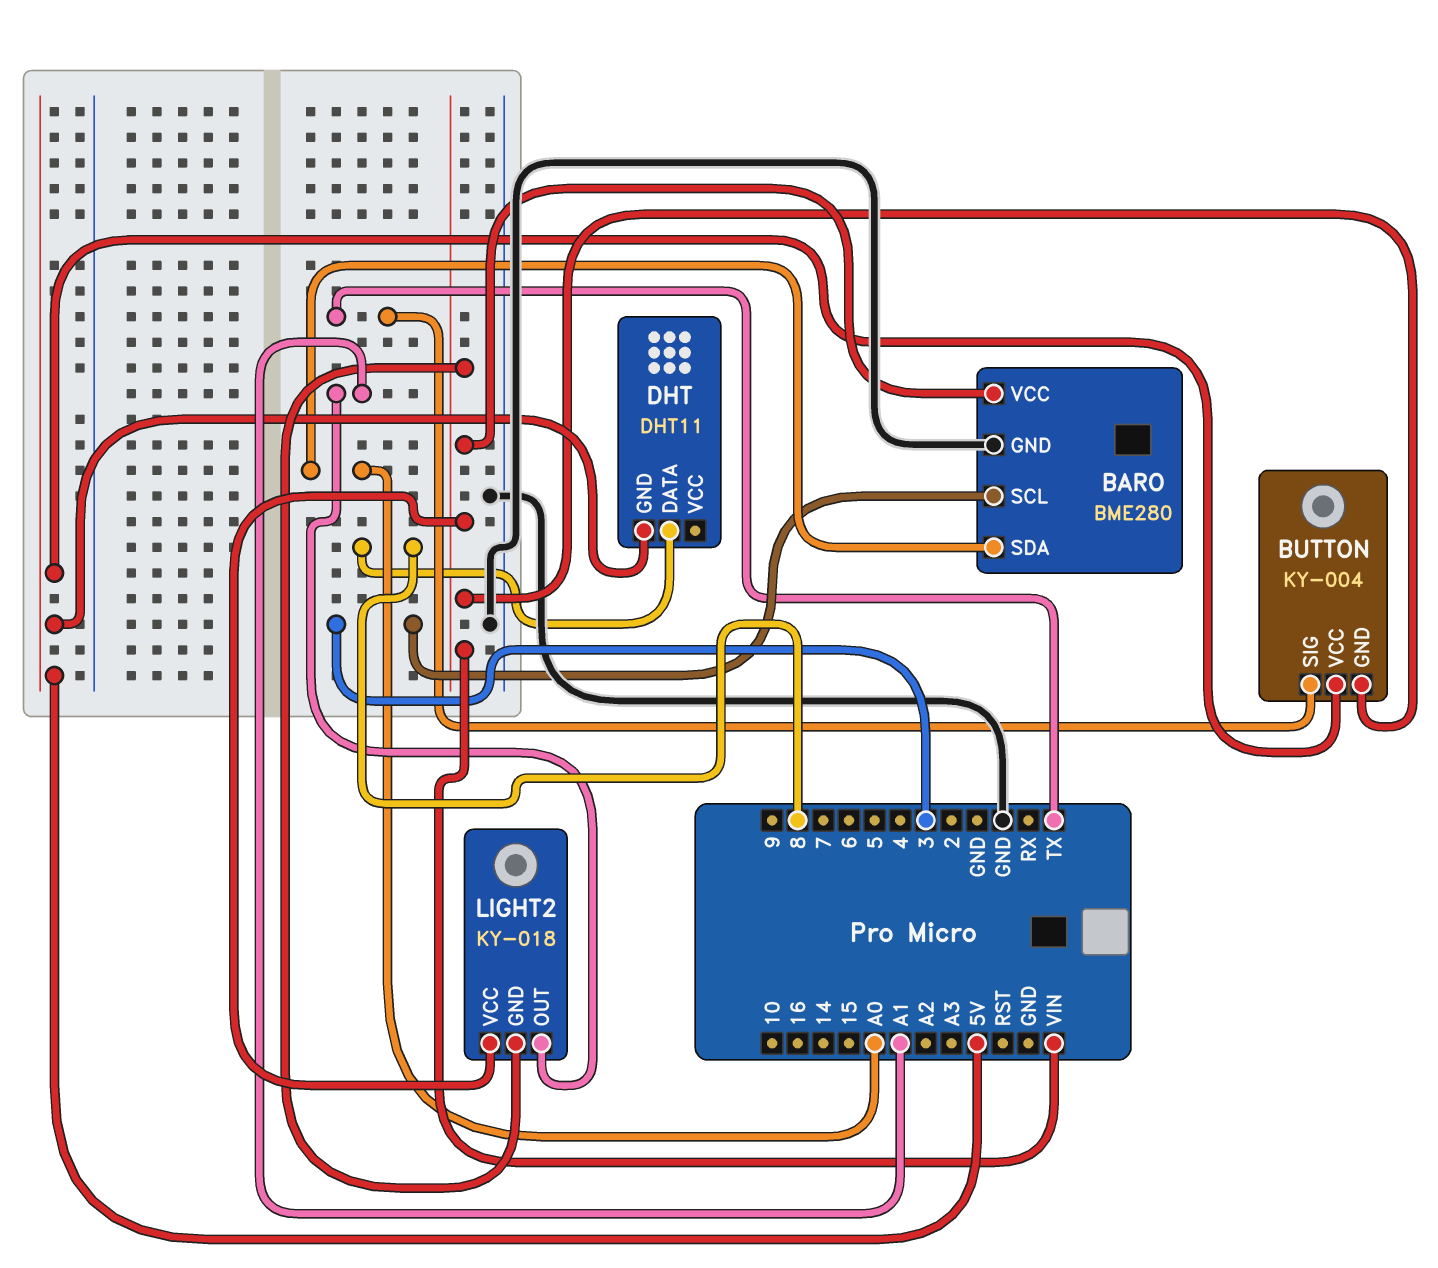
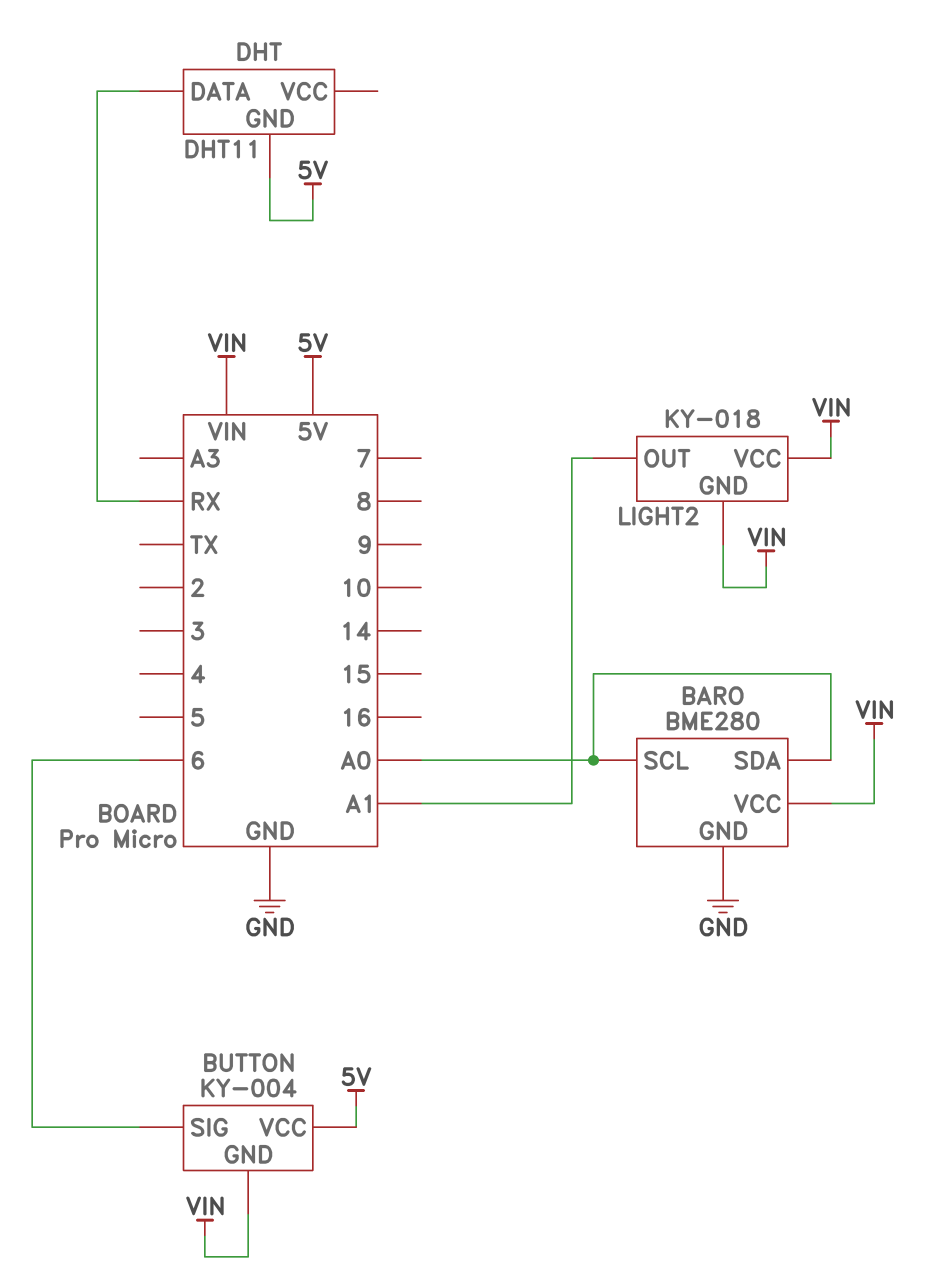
BARO pin SCL: 3 -> A0
BUTTON pin SIG: TX -> 6
DHT pin DATA: 8 -> RX

